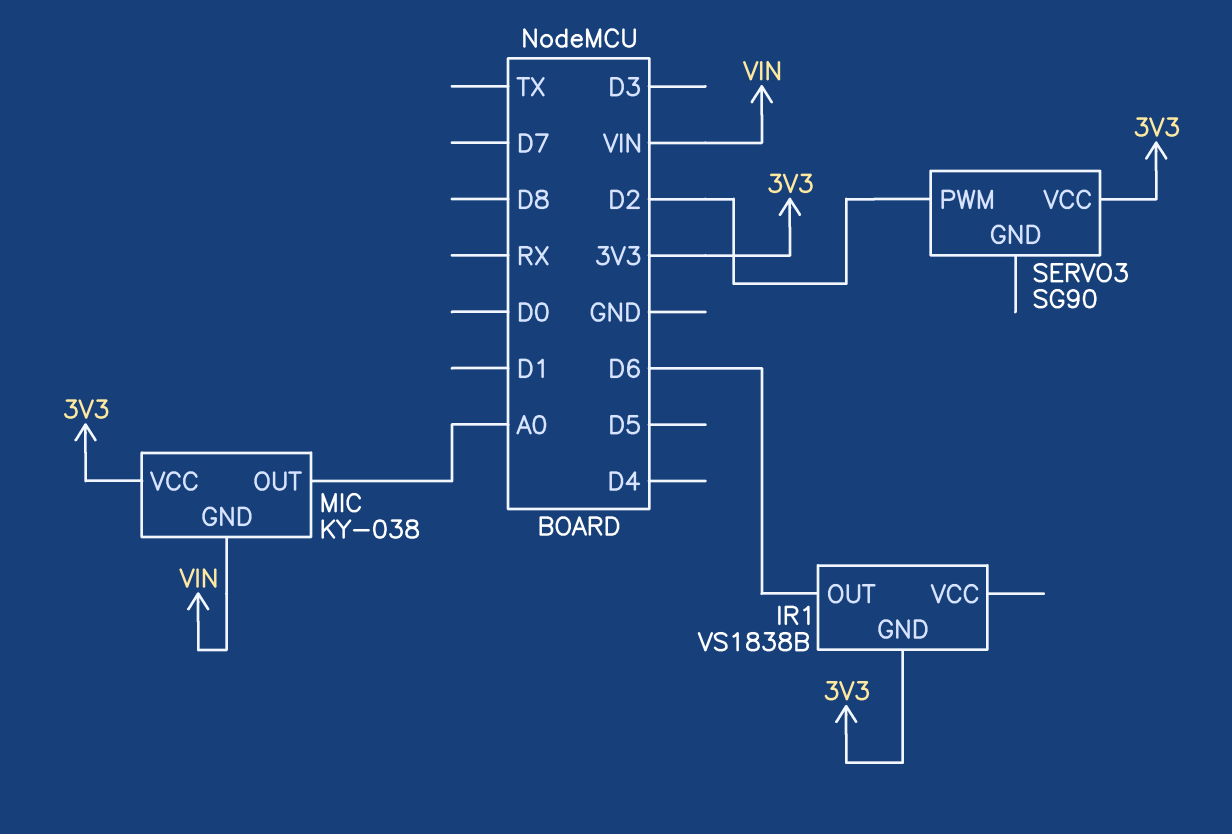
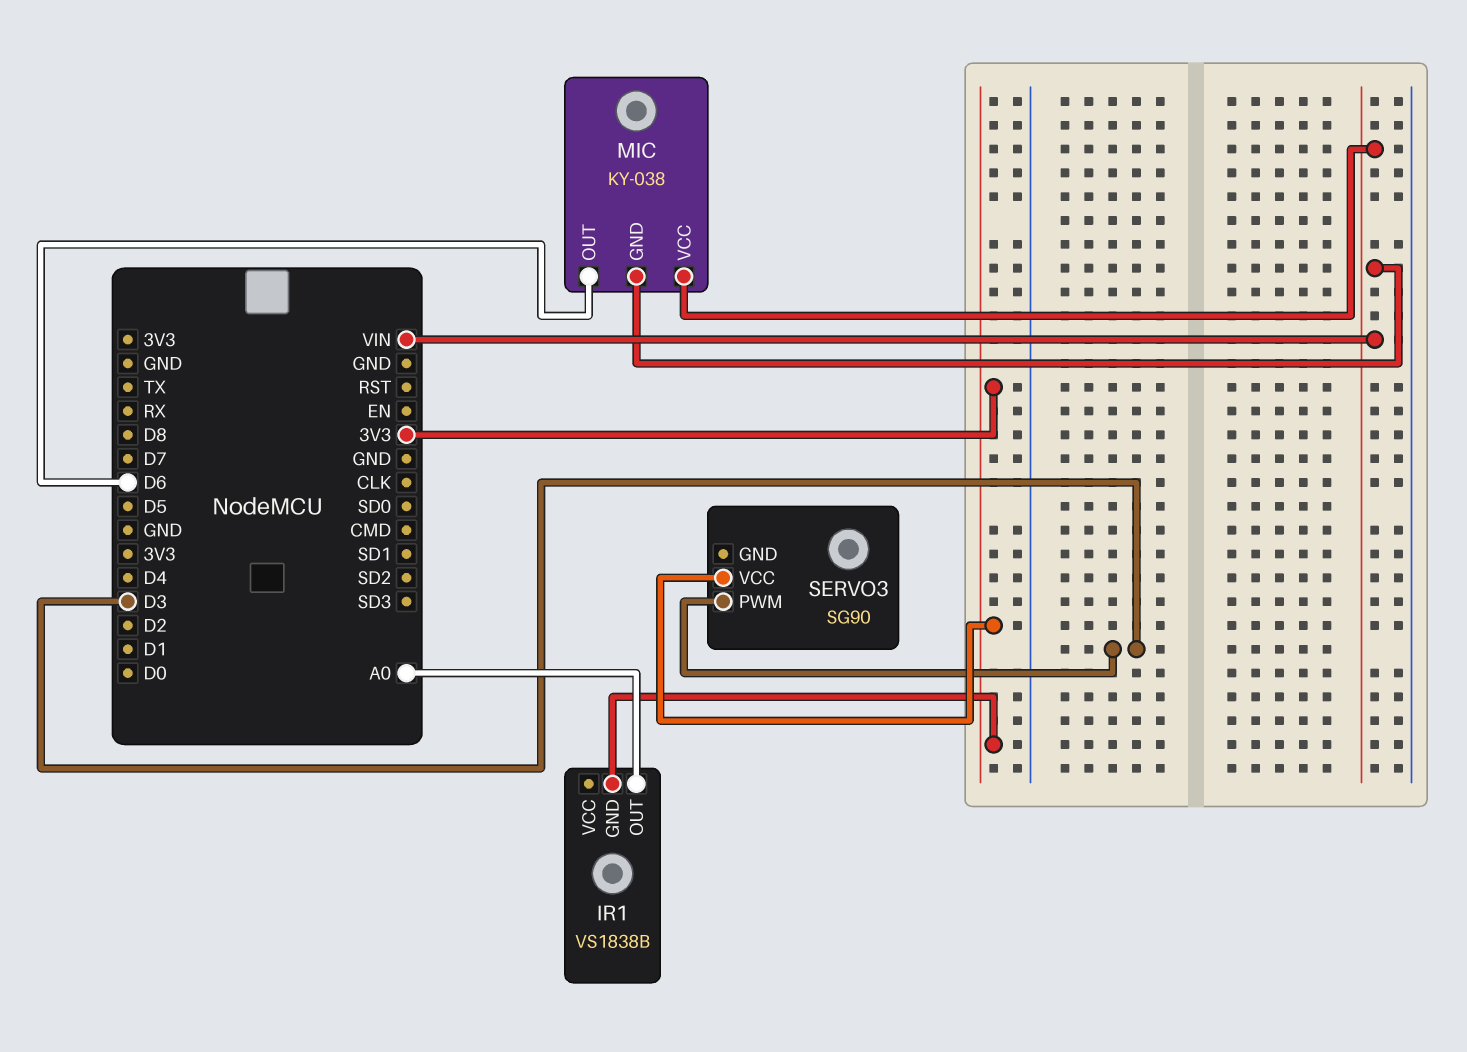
IR1 pin OUT: D6 -> A0
MIC pin OUT: A0 -> D6
MIC pin VCC: 3V3 -> VIN
SERVO3 pin PWM: D2 -> D3

